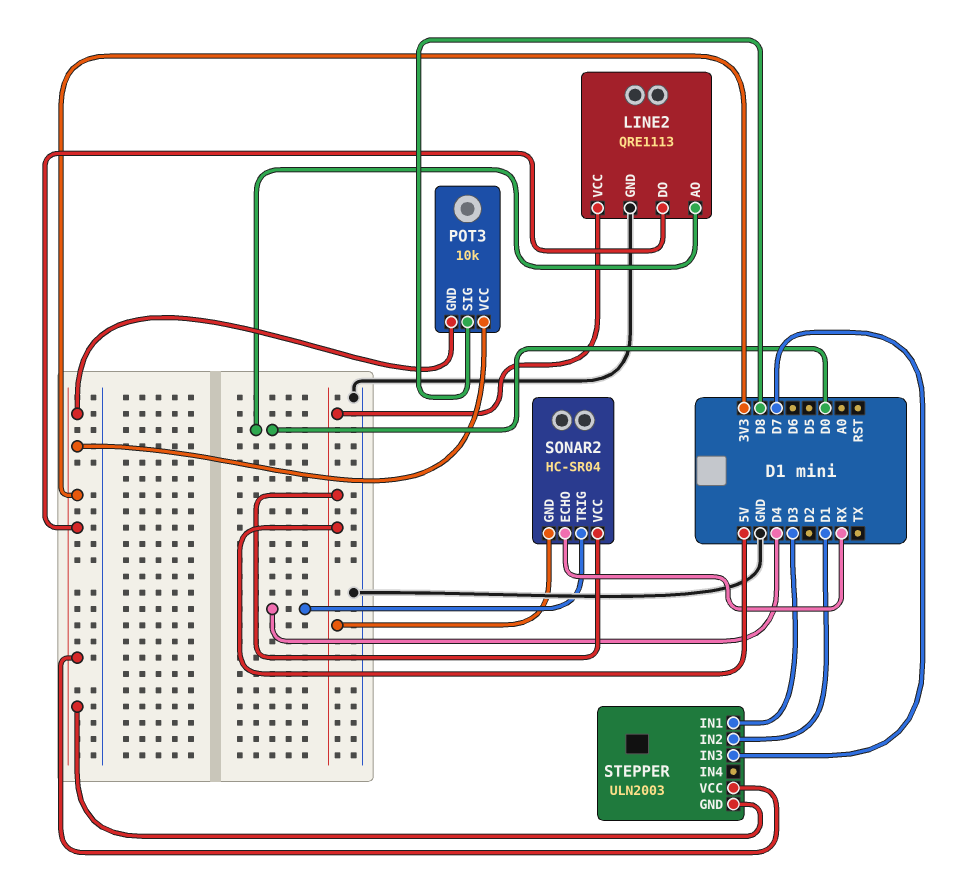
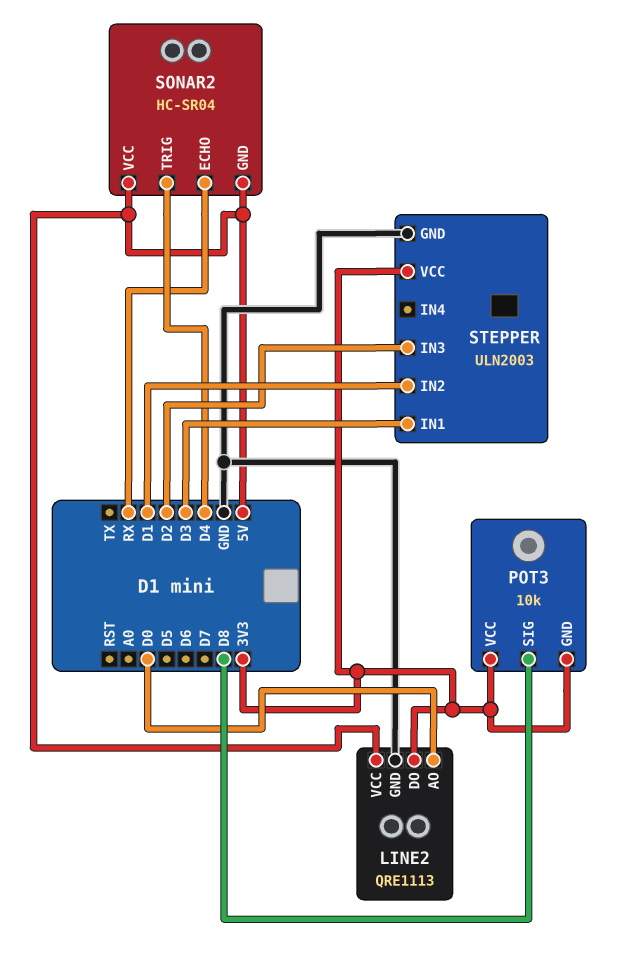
STEPPER pin GND: 3V3 -> GND
STEPPER pin IN3: D7 -> D2

